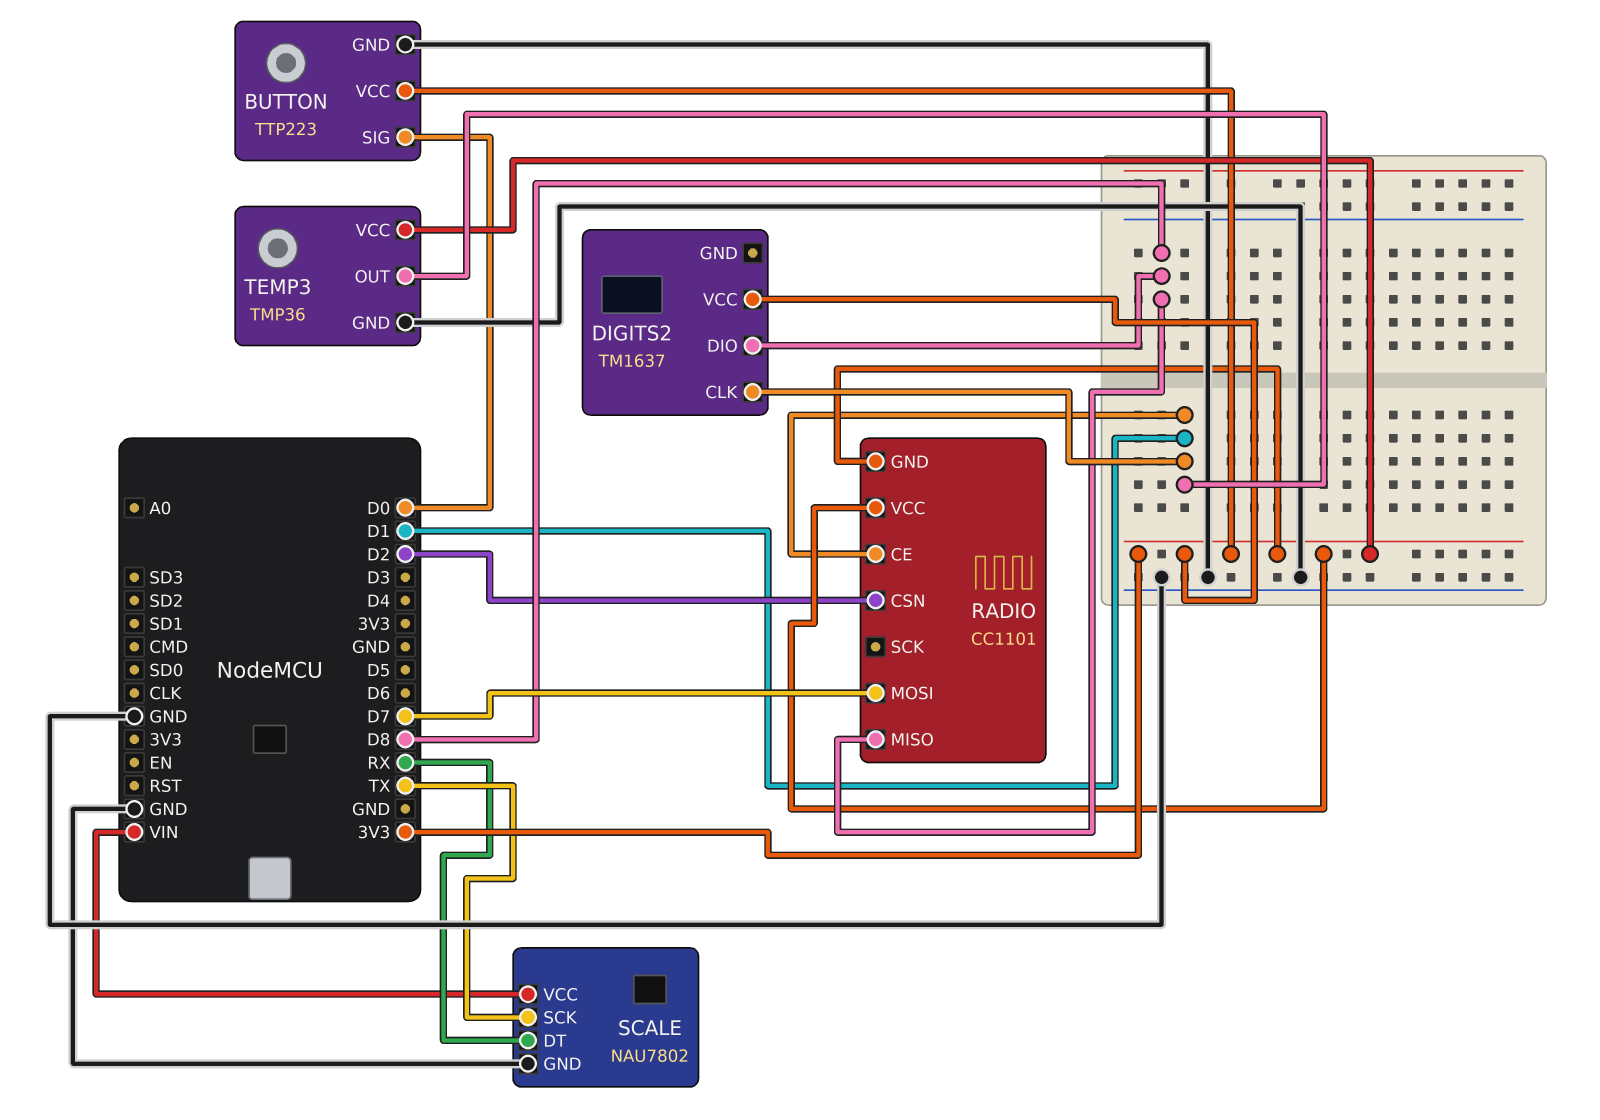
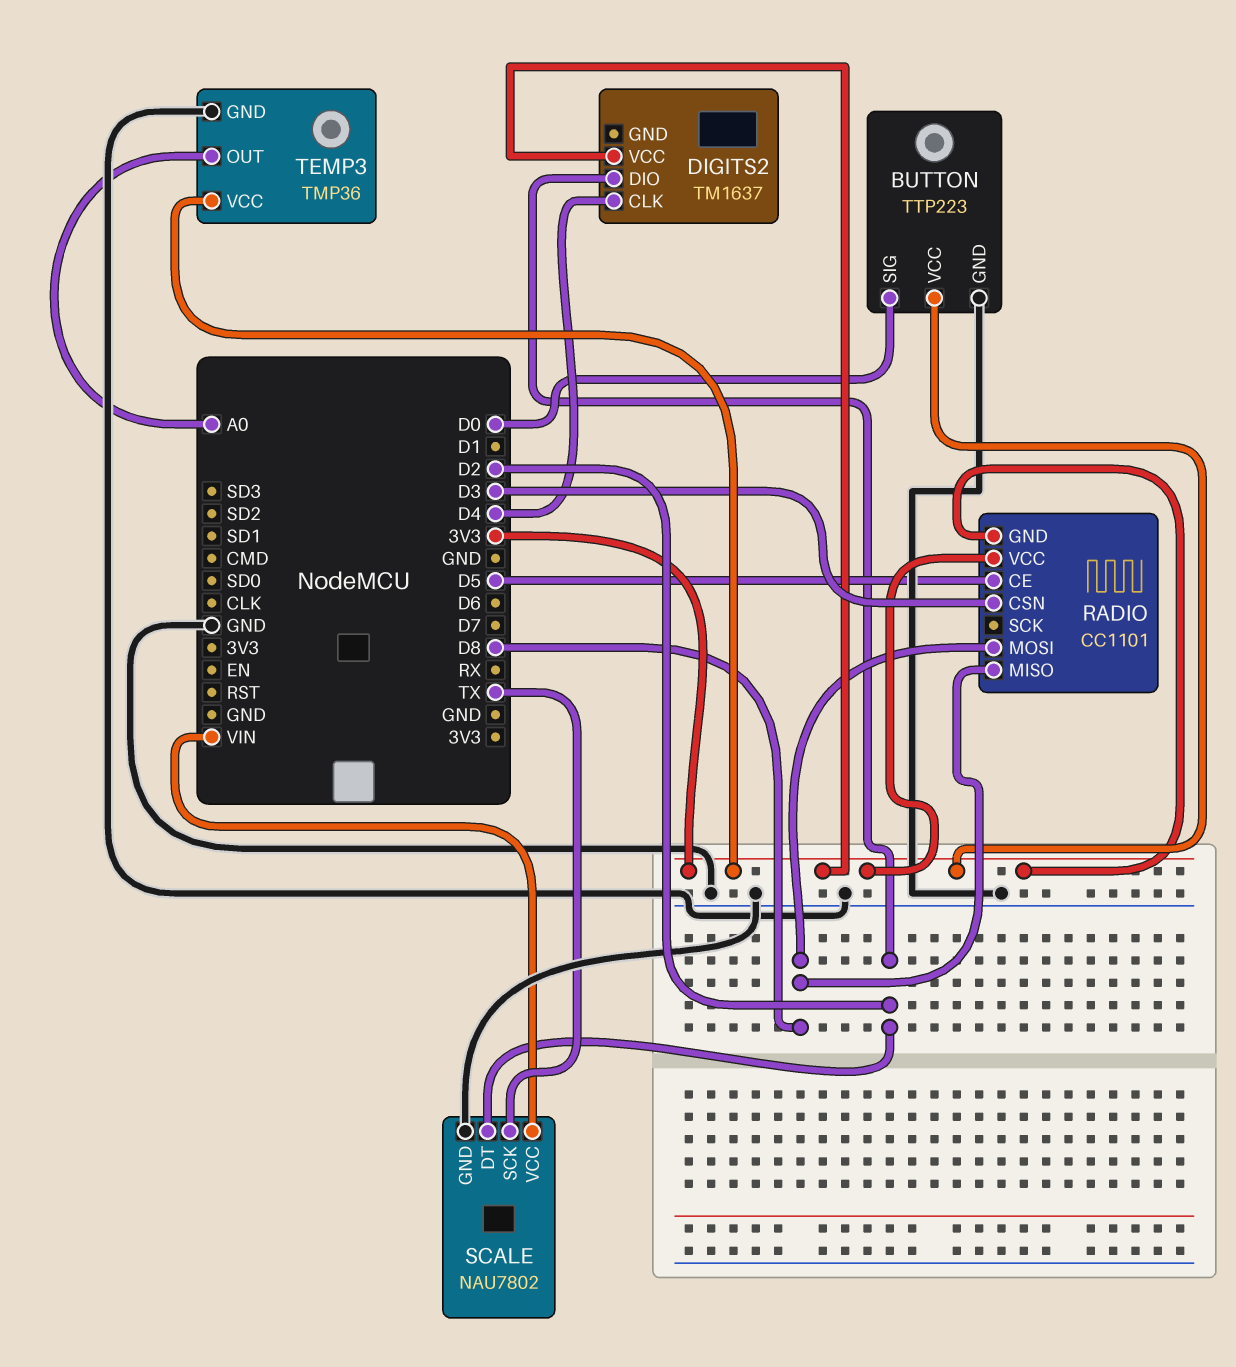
DIGITS2 pin CLK: D1 -> D4
DIGITS2 pin DIO: D8 -> D2
RADIO pin CE: D1 -> D5
RADIO pin CSN: D2 -> D3
RADIO pin MOSI: D7 -> D8
SCALE pin DT: RX -> D2
TEMP3 pin OUT: D1 -> A0

